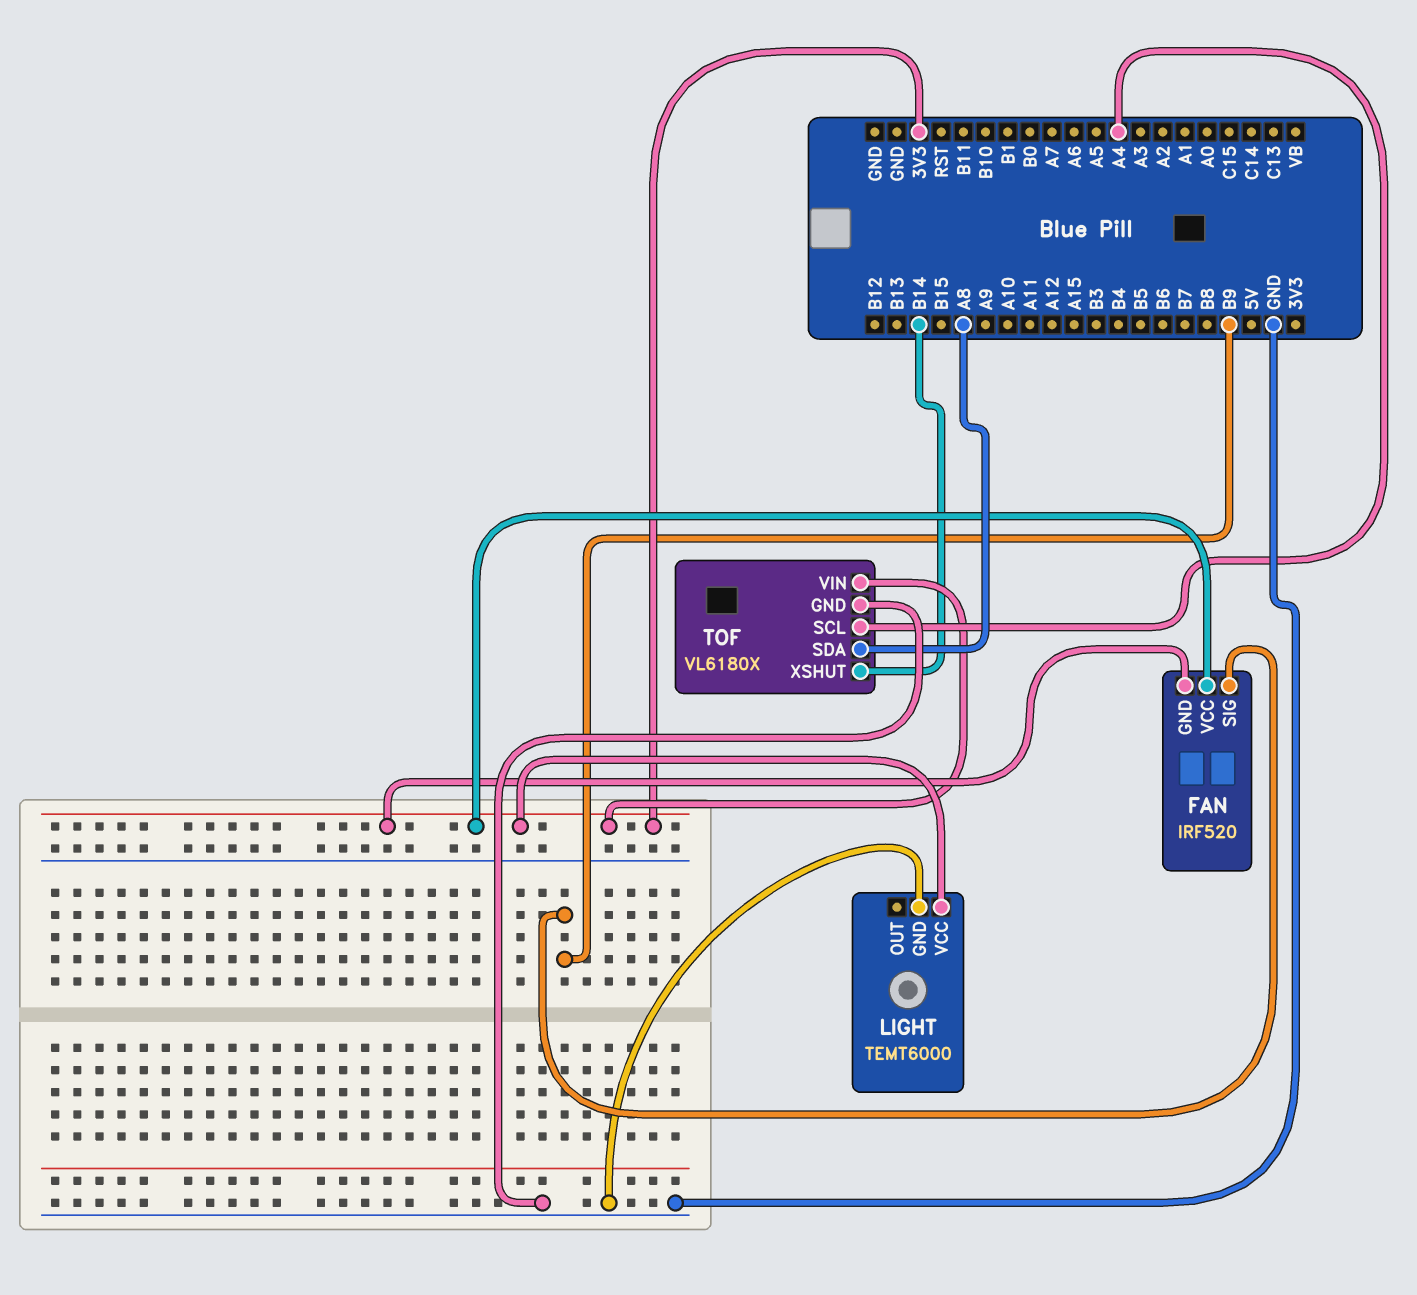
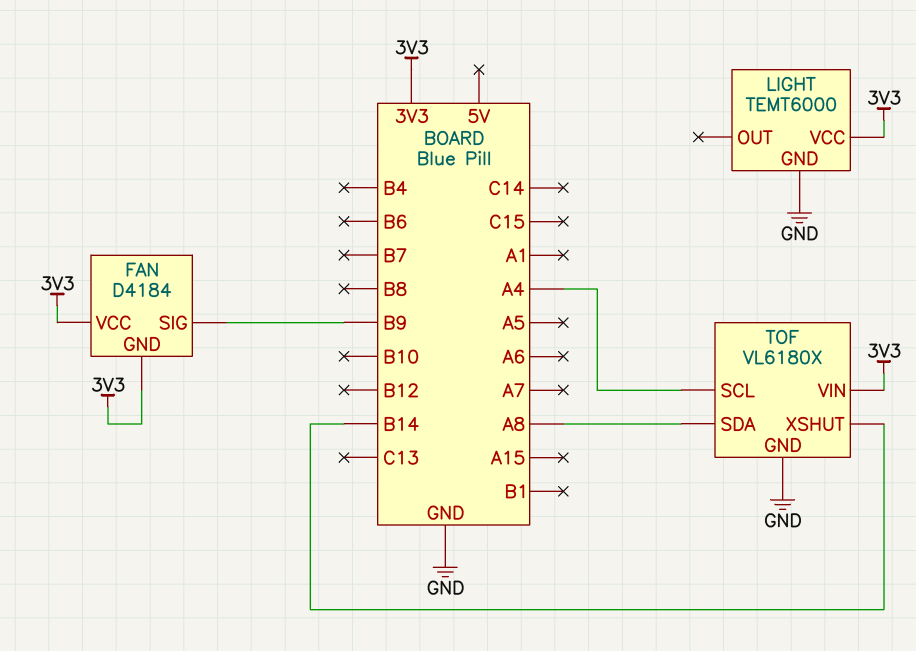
FAN: IRF520 -> D4184

